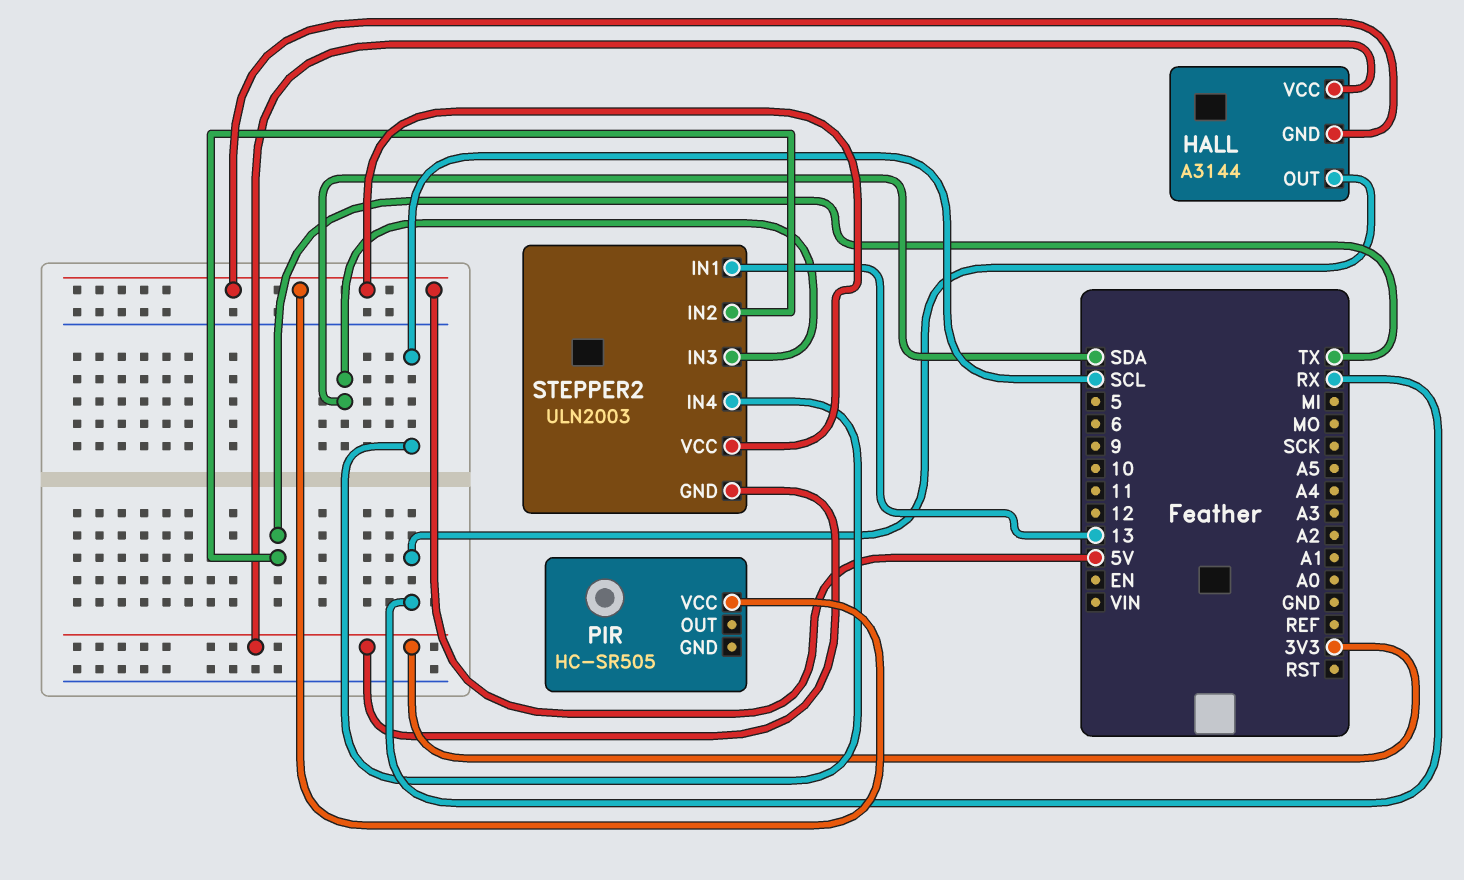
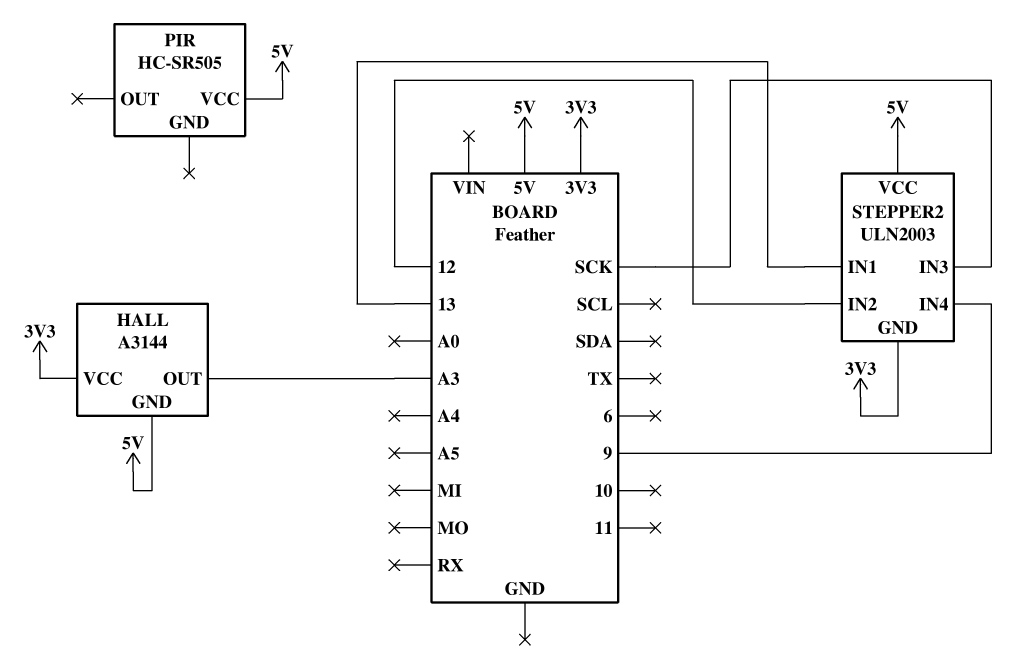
HALL pin OUT: RX -> A3
STEPPER2 pin IN2: TX -> 12
STEPPER2 pin IN3: SDA -> SCK
STEPPER2 pin IN4: SCL -> 9

